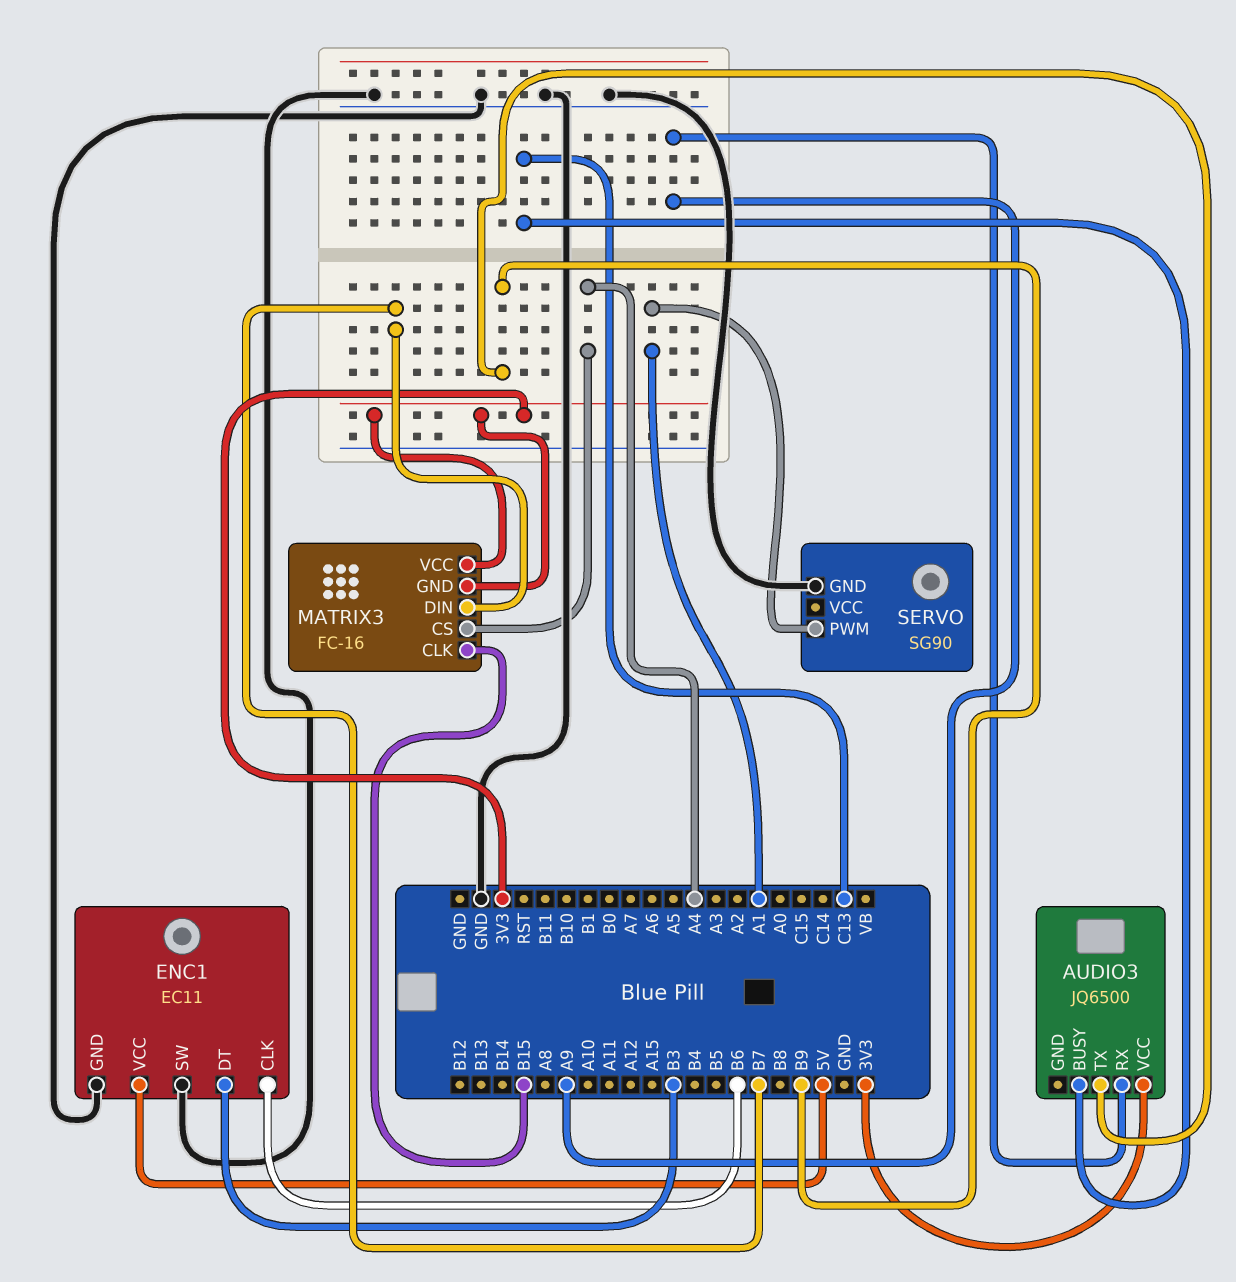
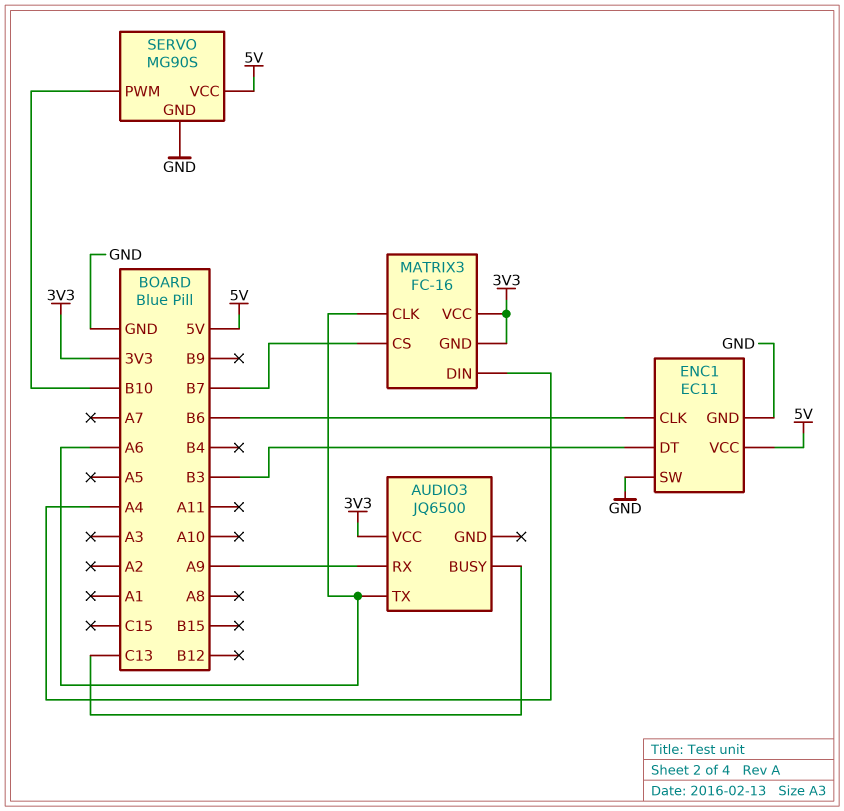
AUDIO3 pin TX: B9 -> A6
MATRIX3 pin CLK: B15 -> A6
MATRIX3 pin CS: A4 -> B7
MATRIX3 pin DIN: B7 -> A4
SERVO: SG90 -> MG90S
SERVO pin PWM: A1 -> B10
SERVO pin VCC: none -> 5V

